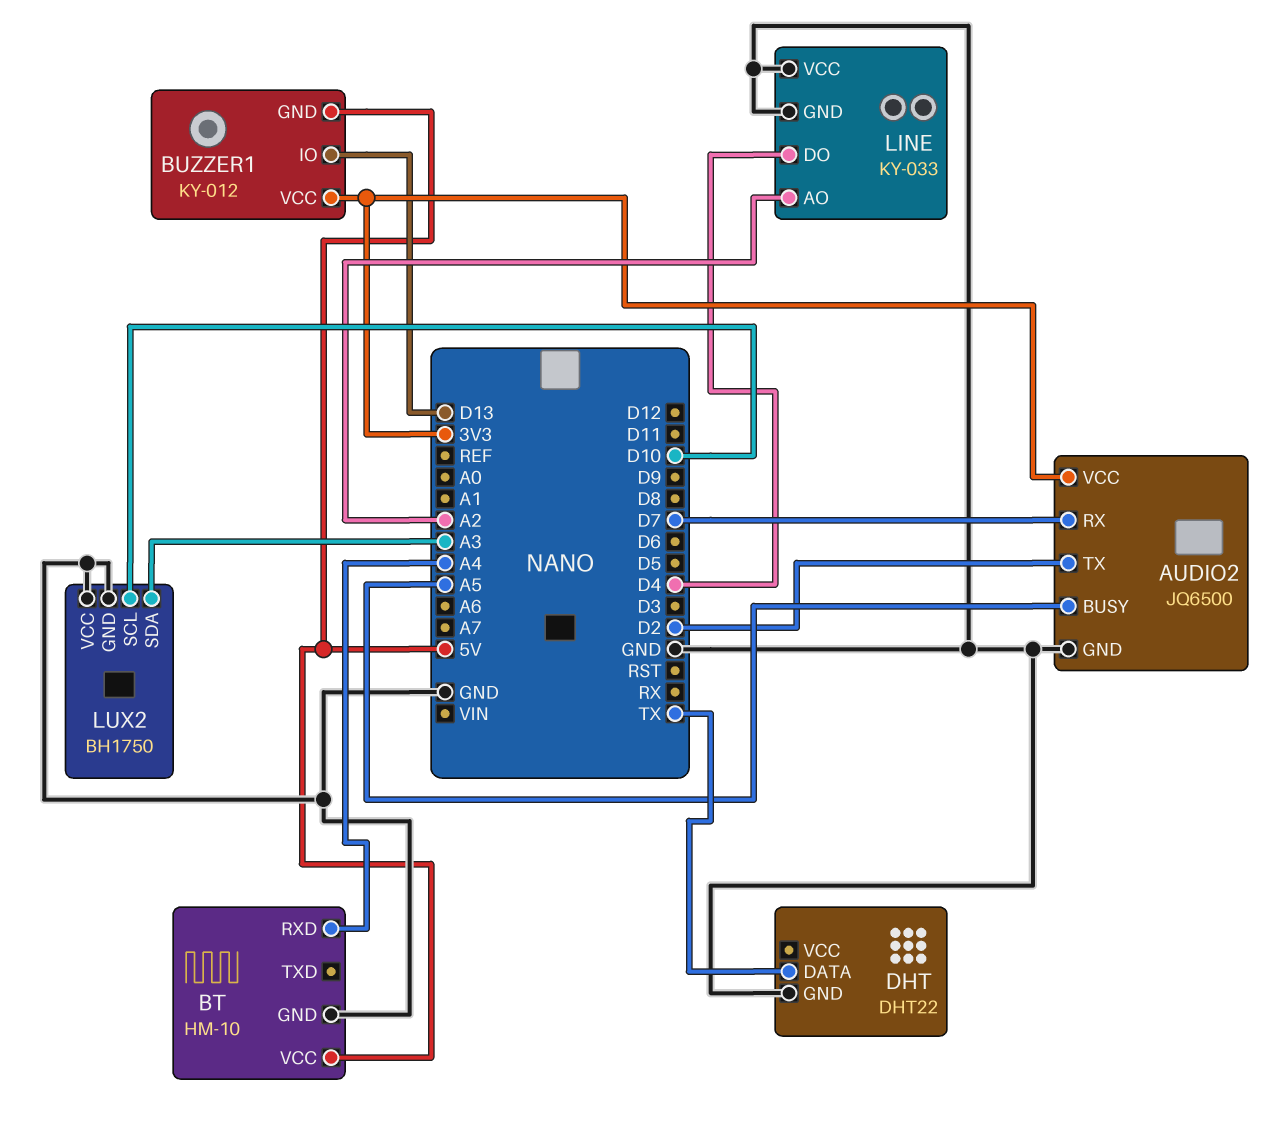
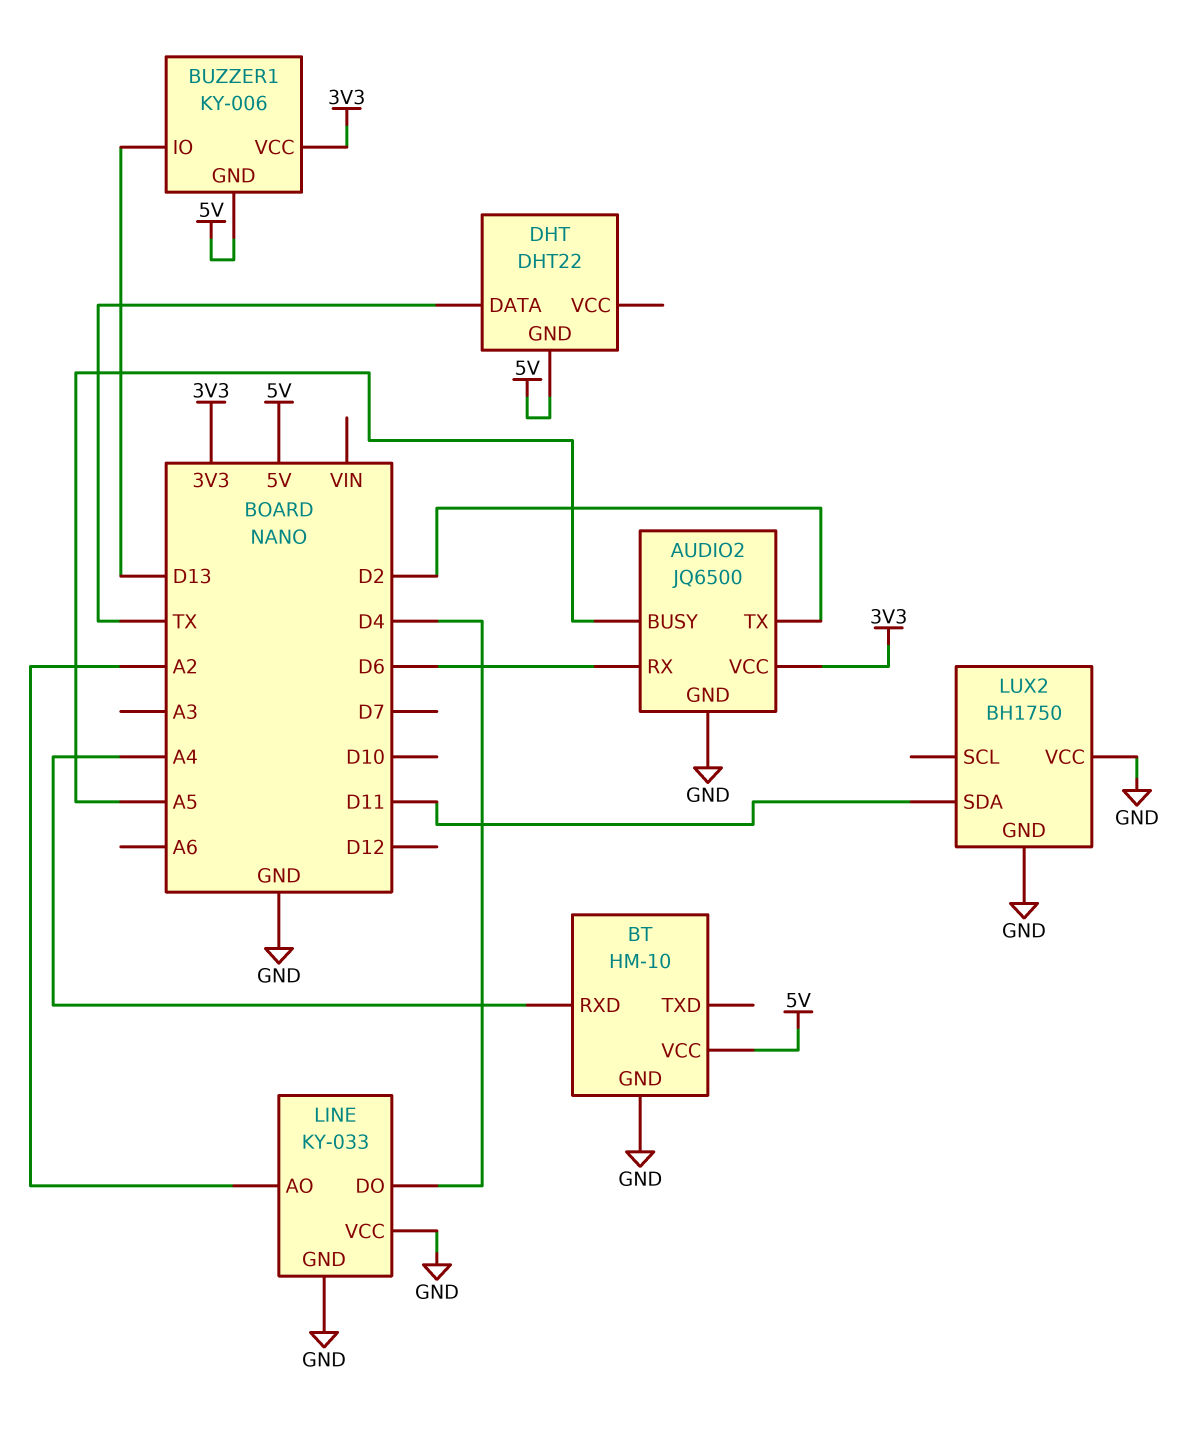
AUDIO2 pin RX: D7 -> D6
BUZZER1: KY-012 -> KY-006
DHT pin GND: GND -> 5V
LUX2 pin SCL: D10 -> none
LUX2 pin SDA: A3 -> D11

